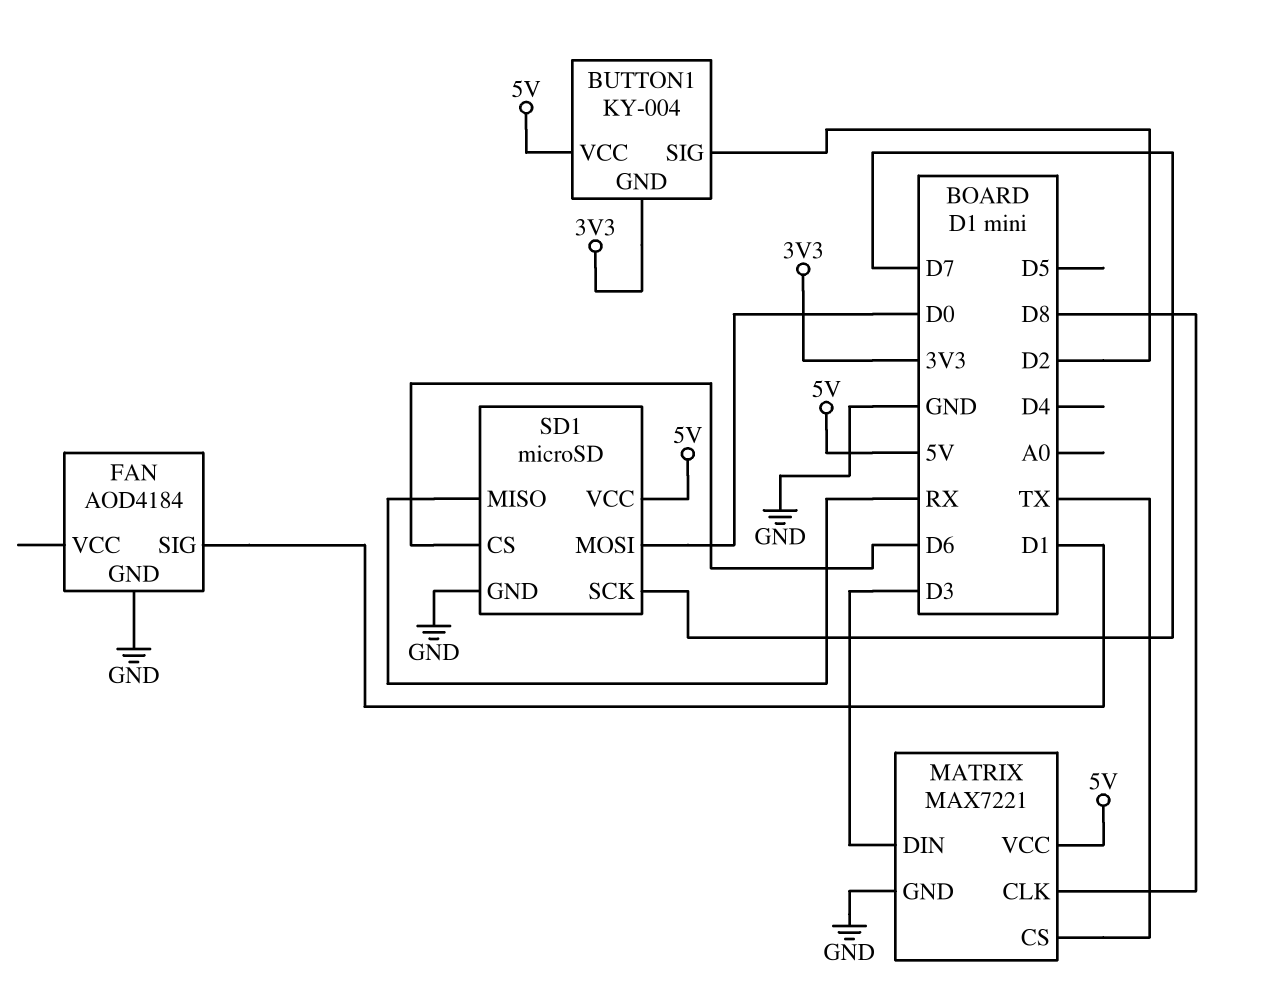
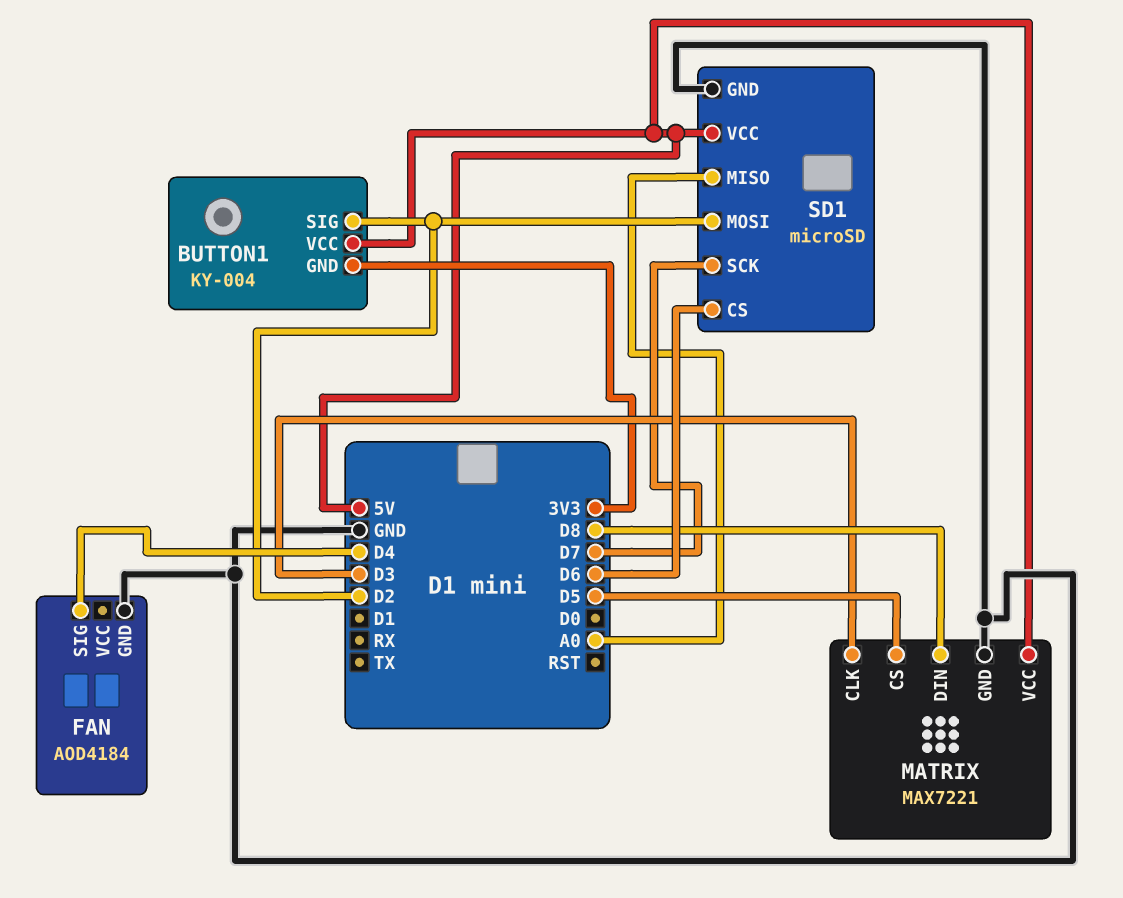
FAN pin SIG: D1 -> D4
MATRIX pin CLK: D8 -> D3
MATRIX pin CS: TX -> D5
MATRIX pin DIN: D3 -> D8
SD1 pin MISO: RX -> A0
SD1 pin MOSI: D0 -> D2

